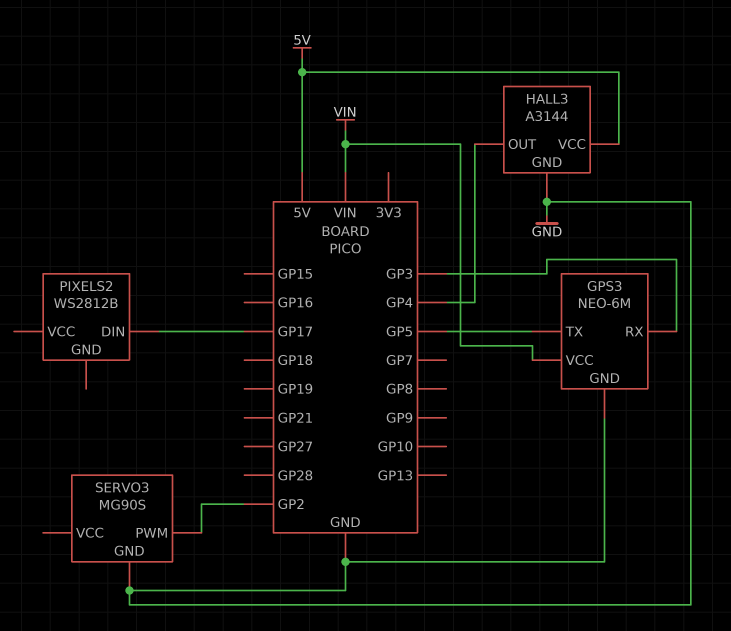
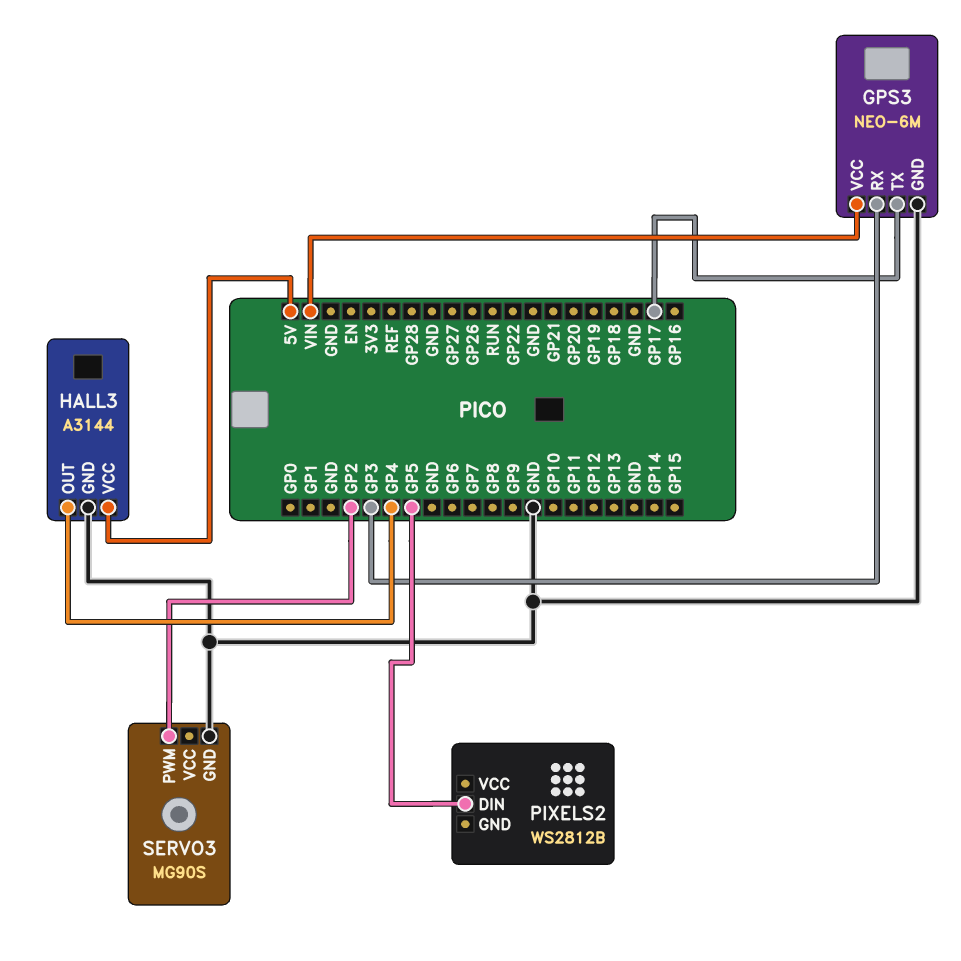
GPS3 pin TX: GP5 -> GP17
PIXELS2 pin DIN: GP17 -> GP5

